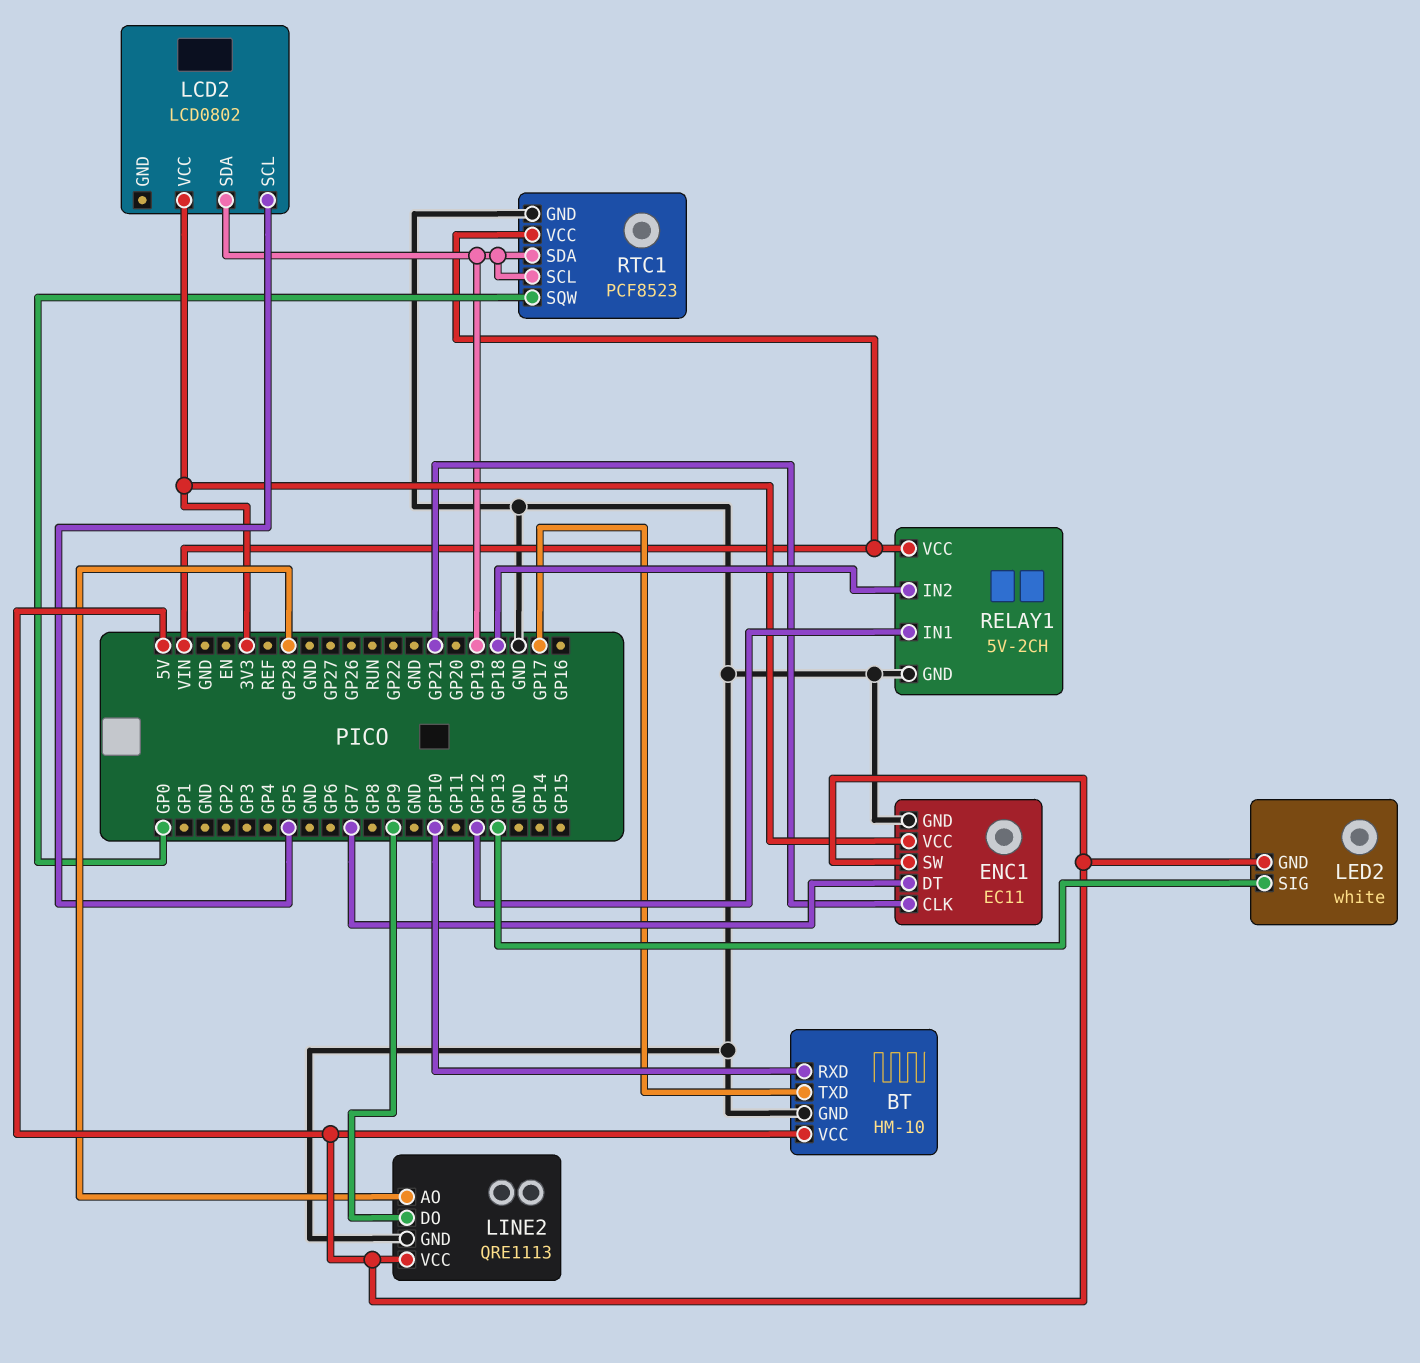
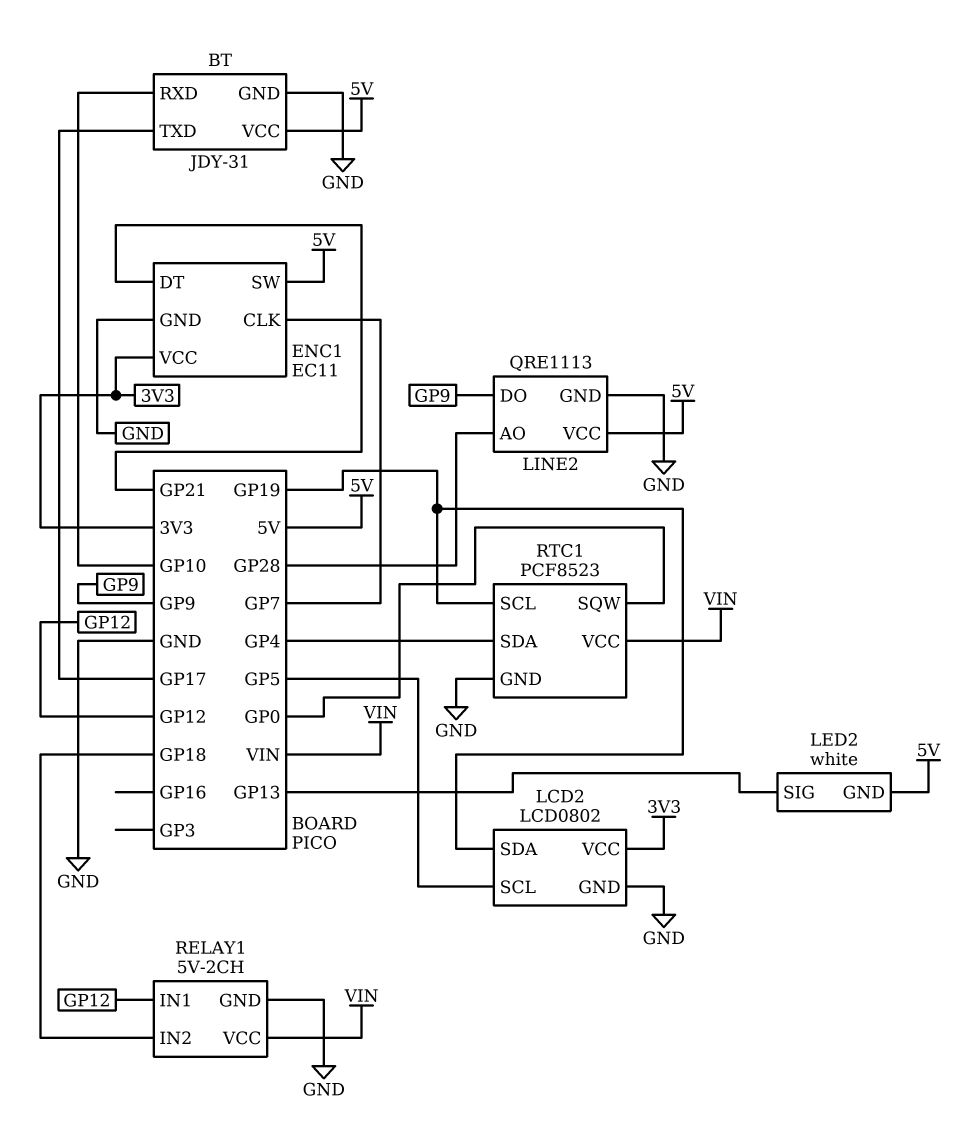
BT: HM-10 -> JDY-31
ENC1 pin CLK: GP21 -> GP7
ENC1 pin DT: GP7 -> GP21
LCD2 pin GND: none -> GND
RTC1 pin SDA: GP19 -> GP4

